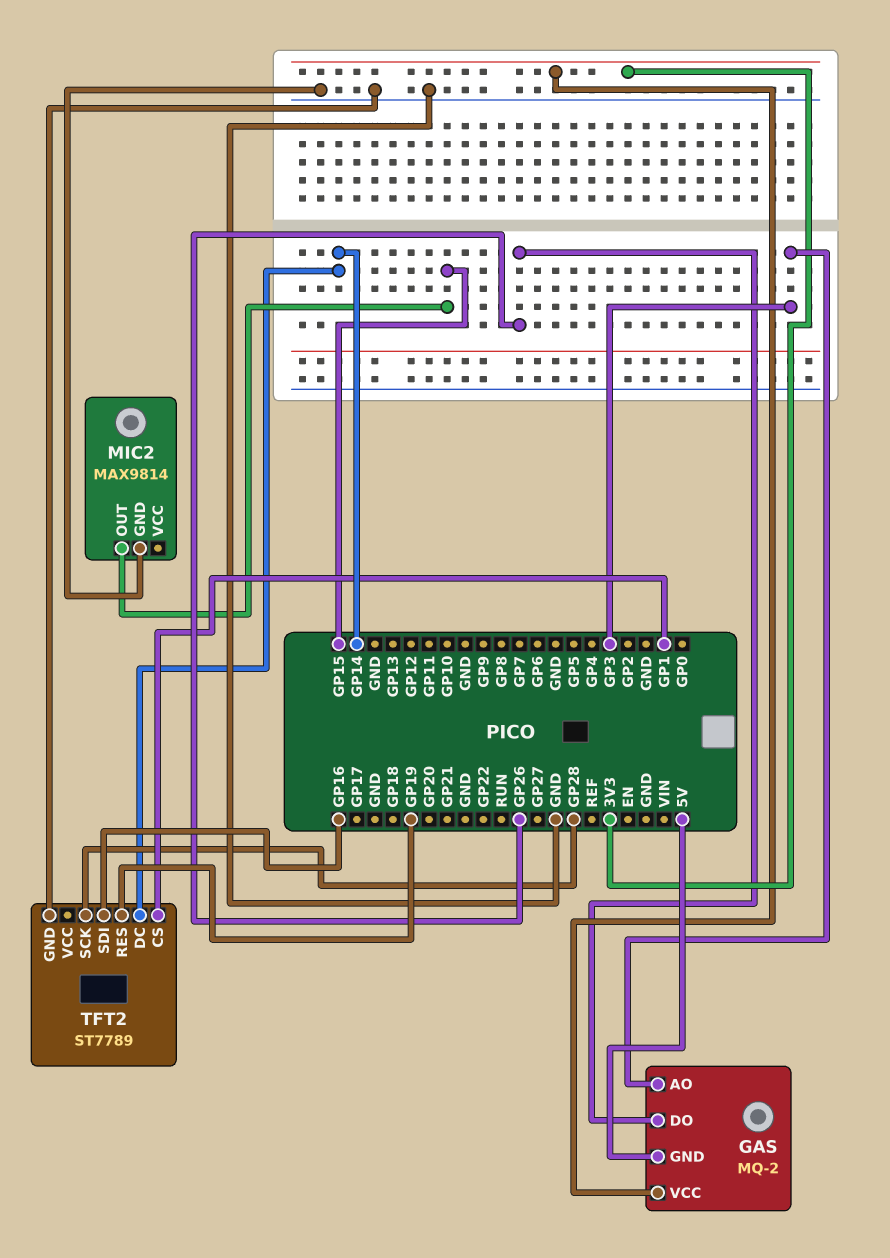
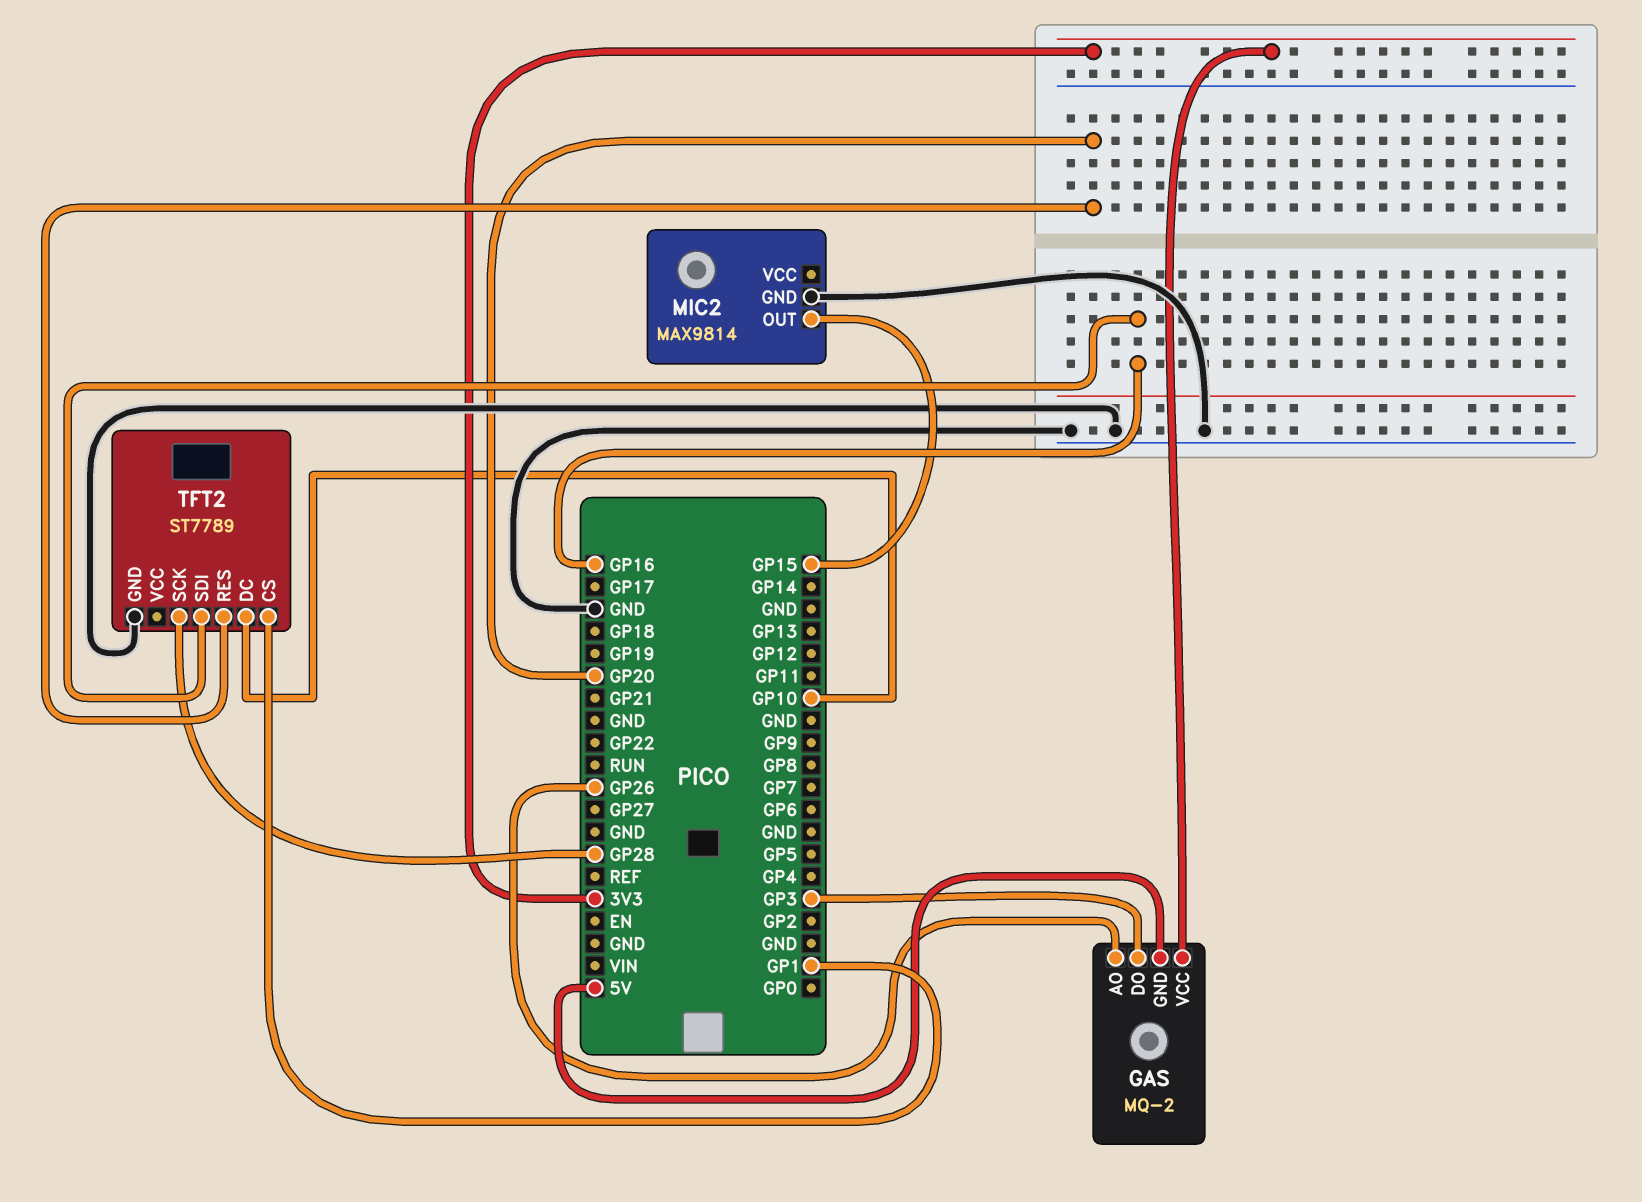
GAS pin AO: GP3 -> GP26
GAS pin DO: GP26 -> GP3
TFT2 pin DC: GP14 -> GP10
TFT2 pin RES: GP19 -> GP20

